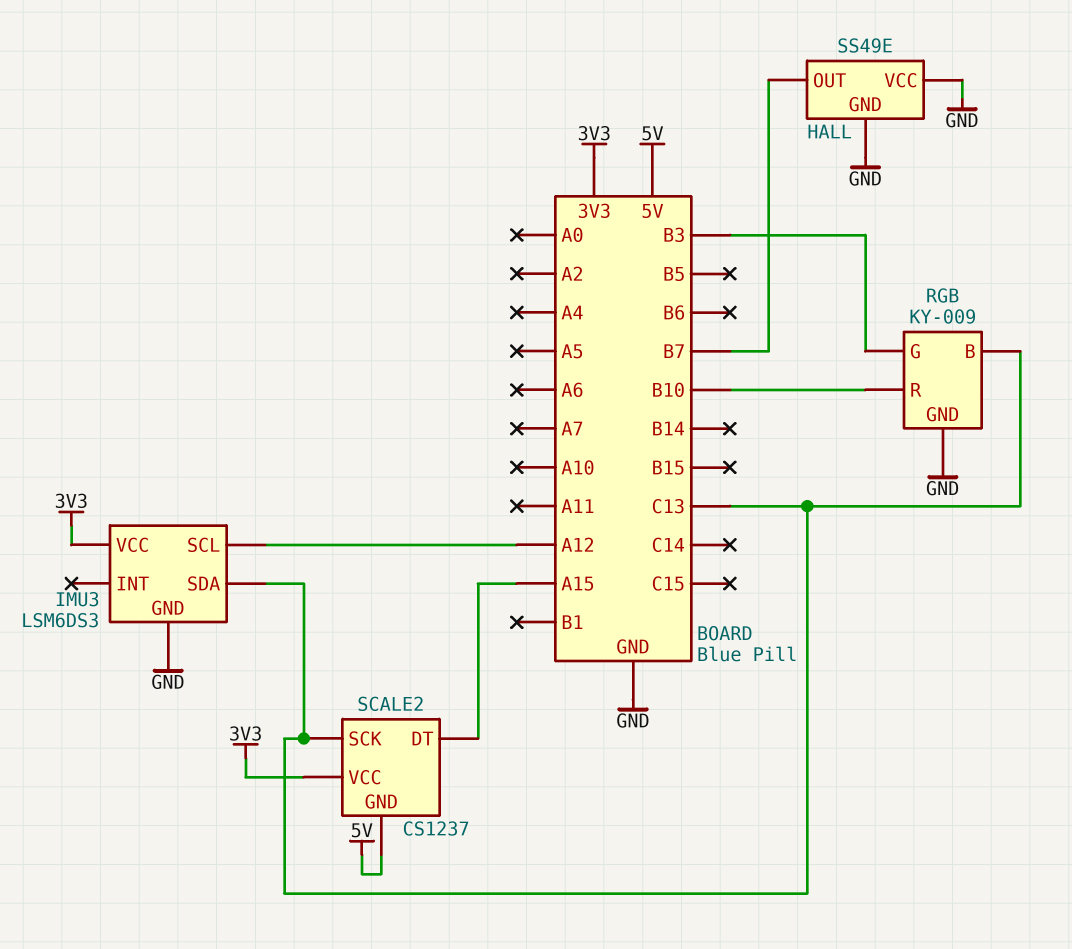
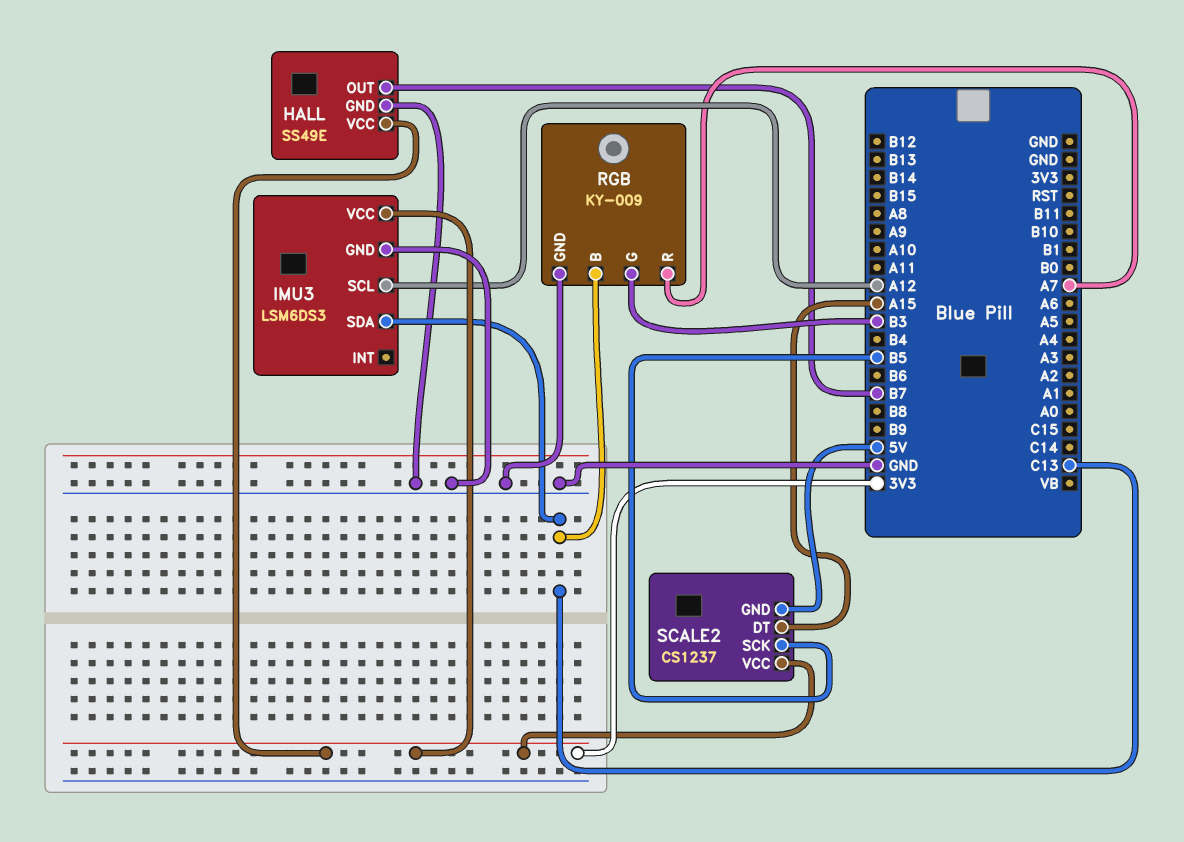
HALL pin VCC: GND -> 3V3
RGB pin R: B10 -> A7
SCALE2 pin SCK: C13 -> B5

